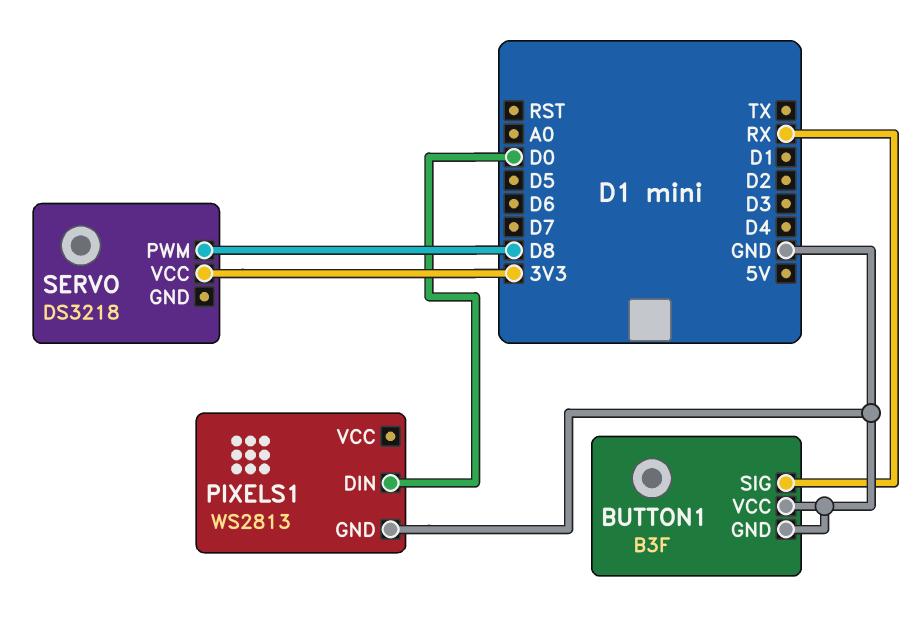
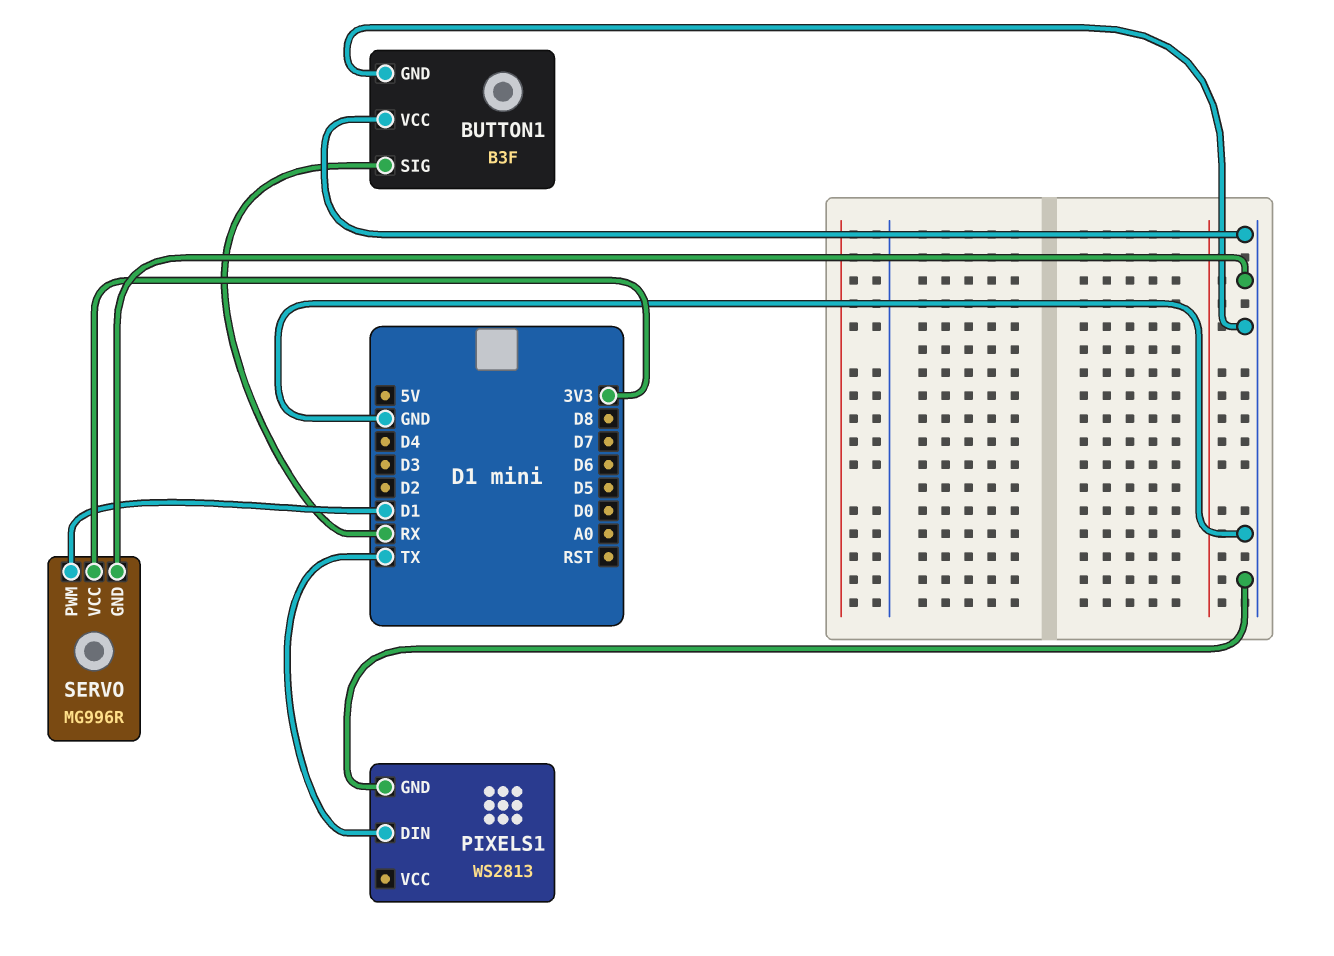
PIXELS1 pin DIN: D0 -> TX
SERVO: DS3218 -> MG996R
SERVO pin GND: none -> GND
SERVO pin PWM: D8 -> D1

